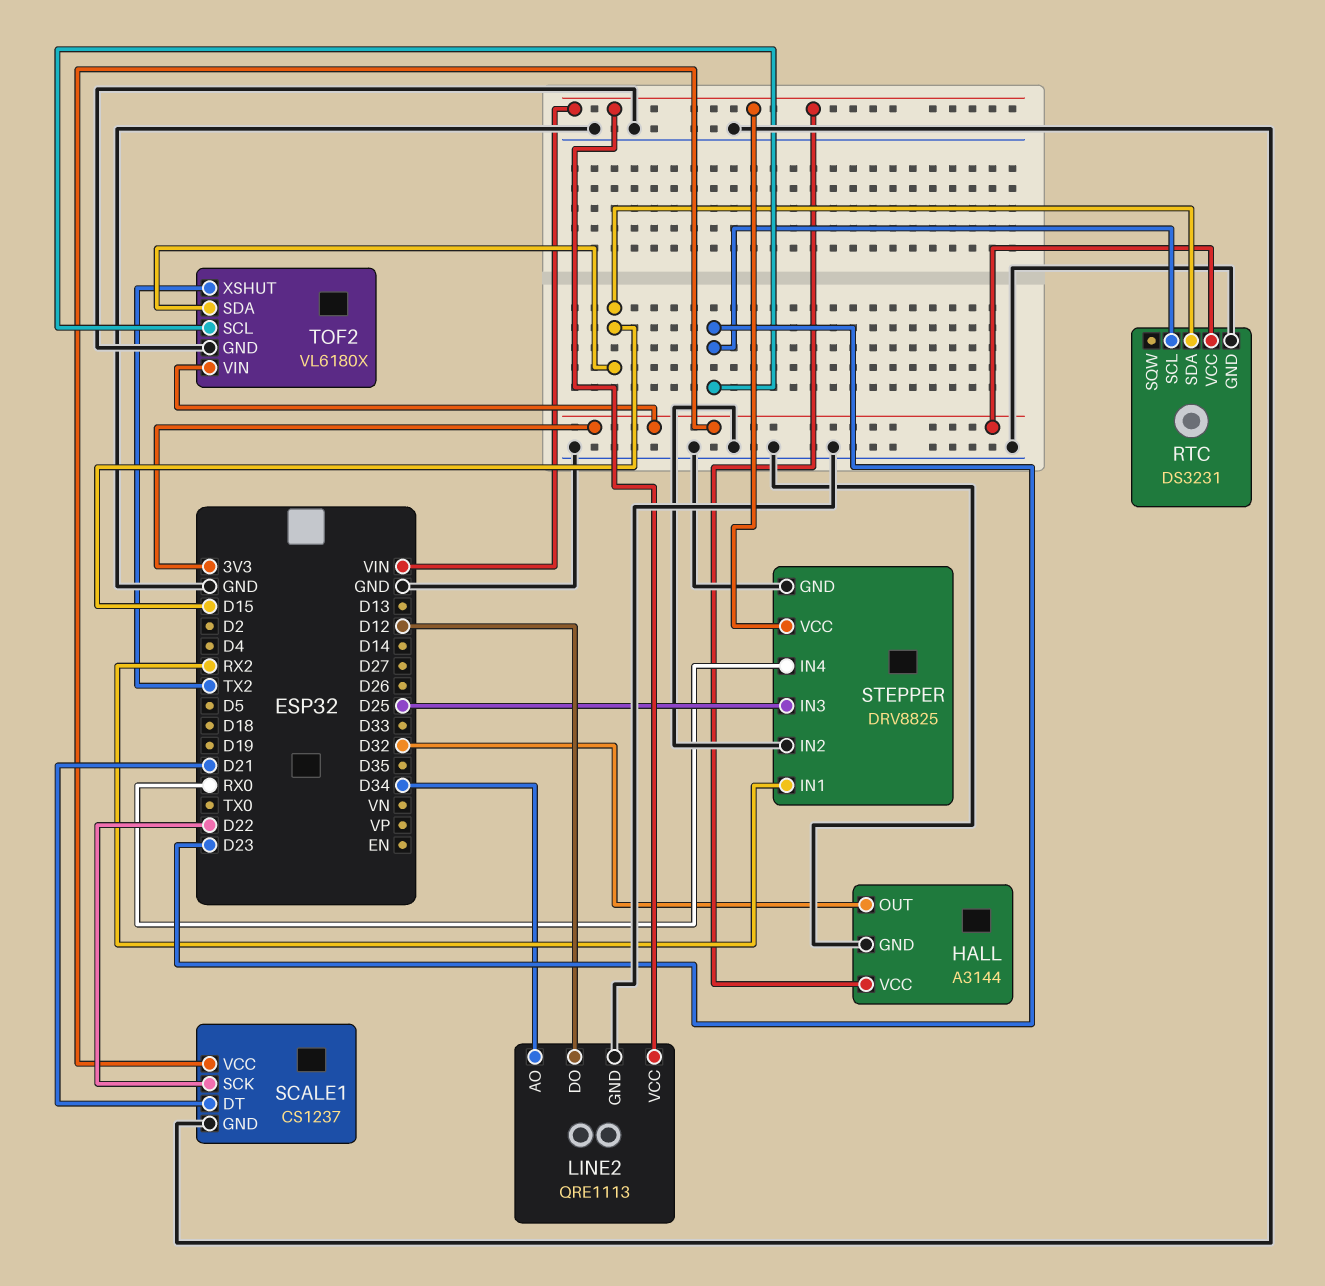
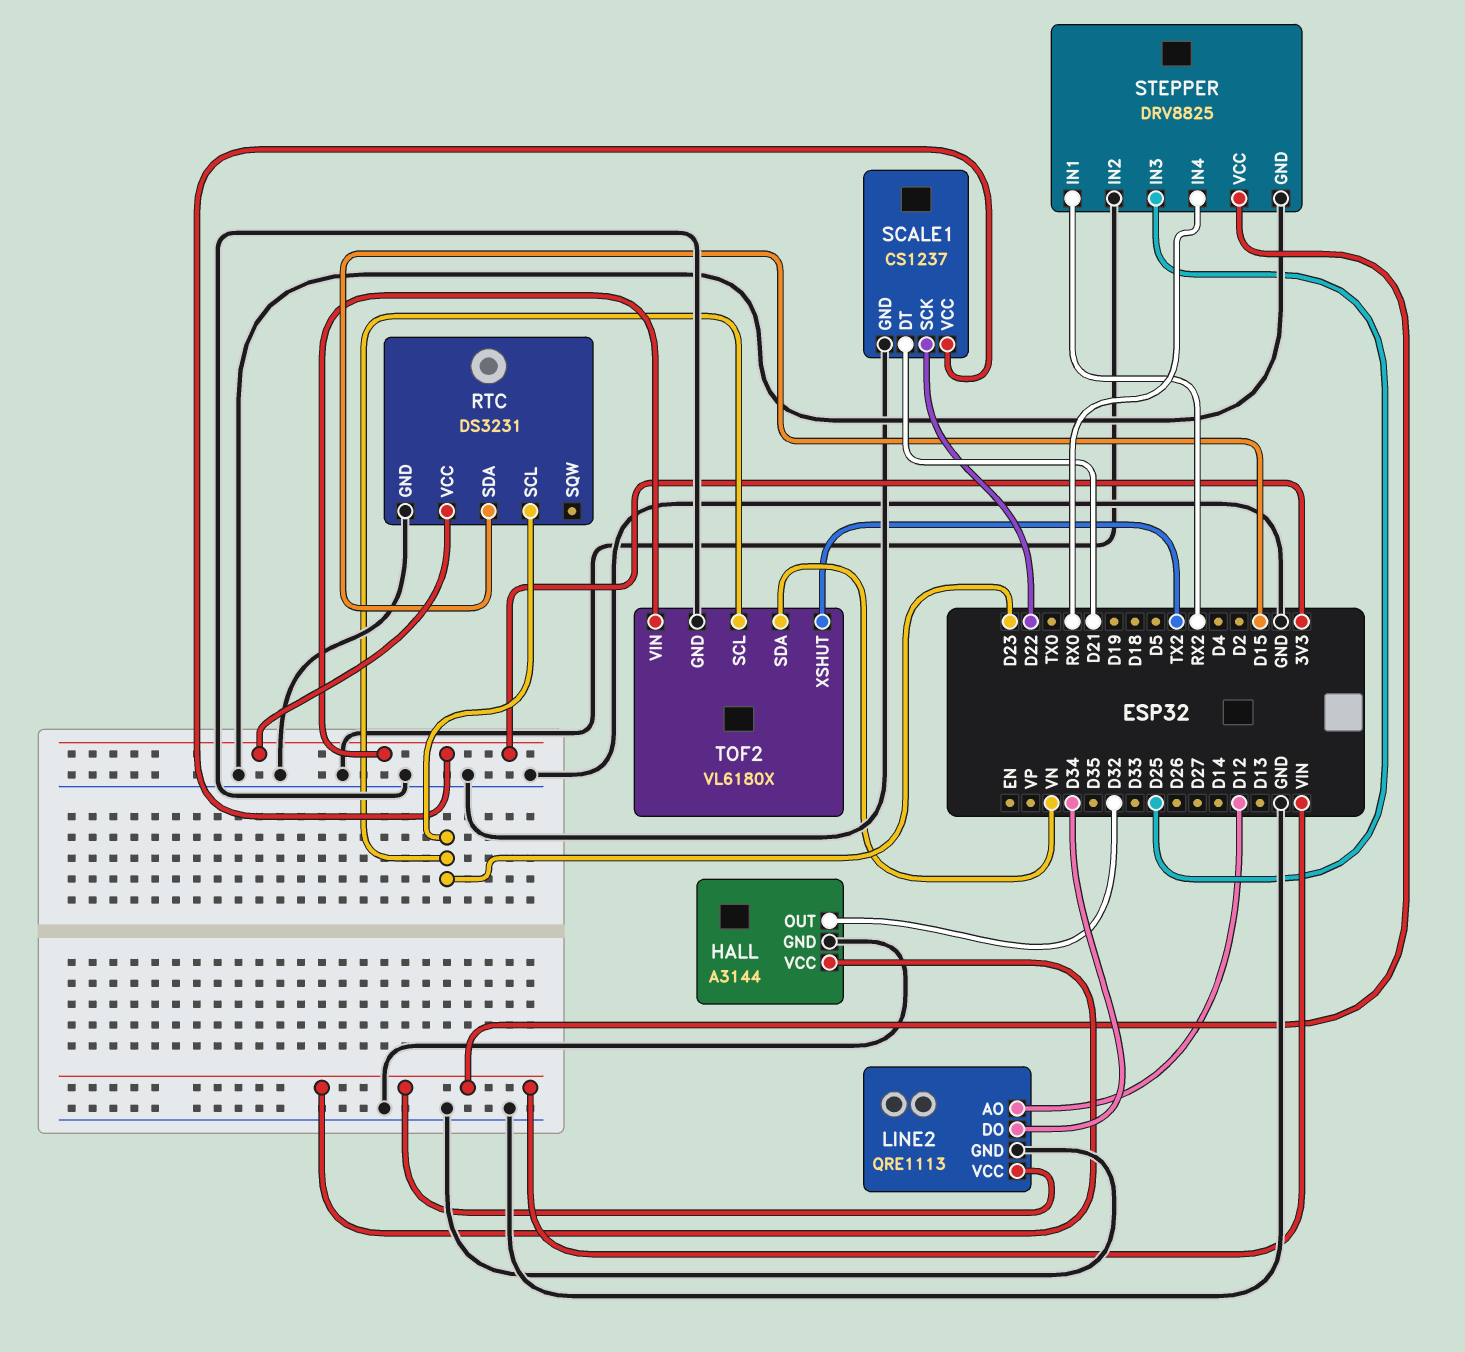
LINE2 pin AO: D34 -> D12
LINE2 pin DO: D12 -> D34
TOF2 pin SDA: D15 -> VN

